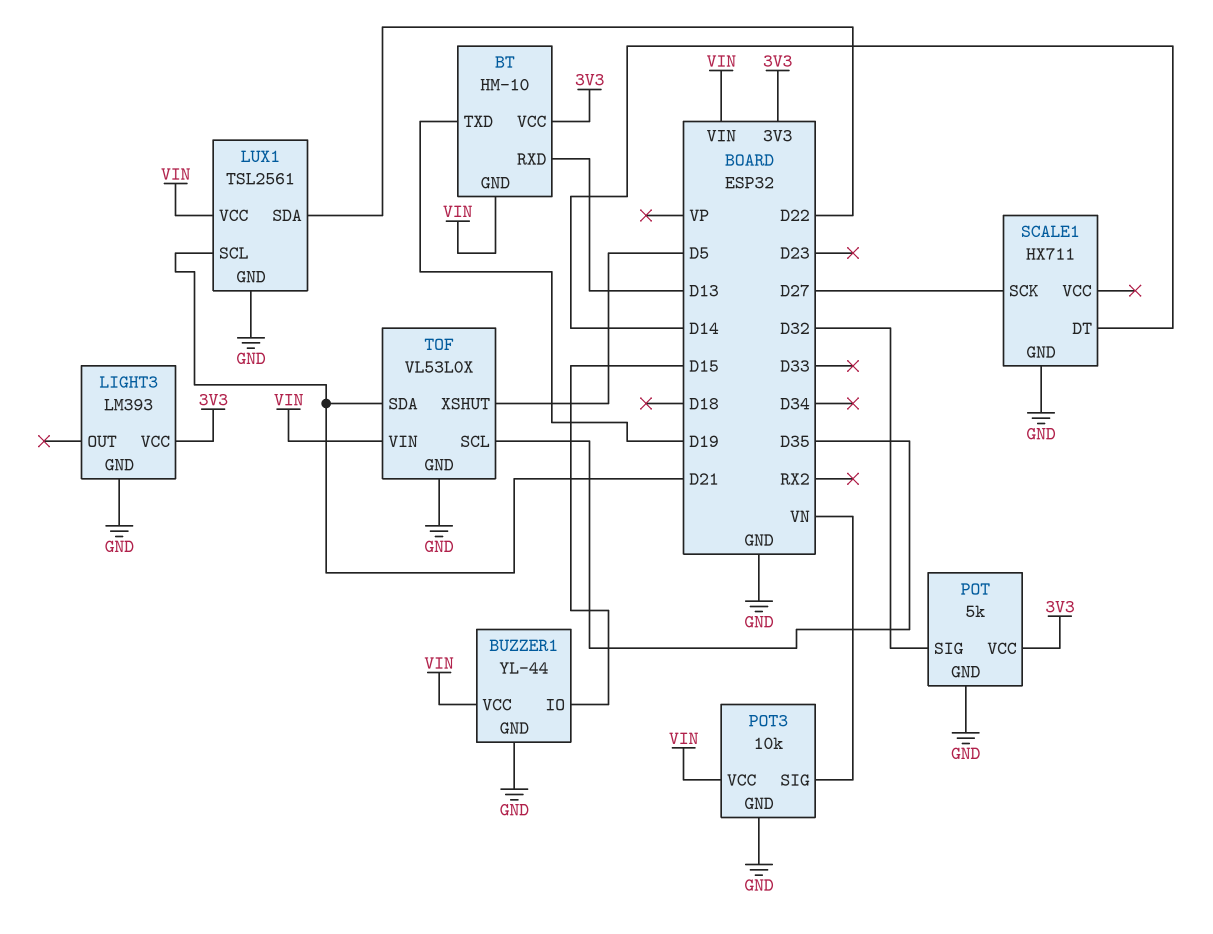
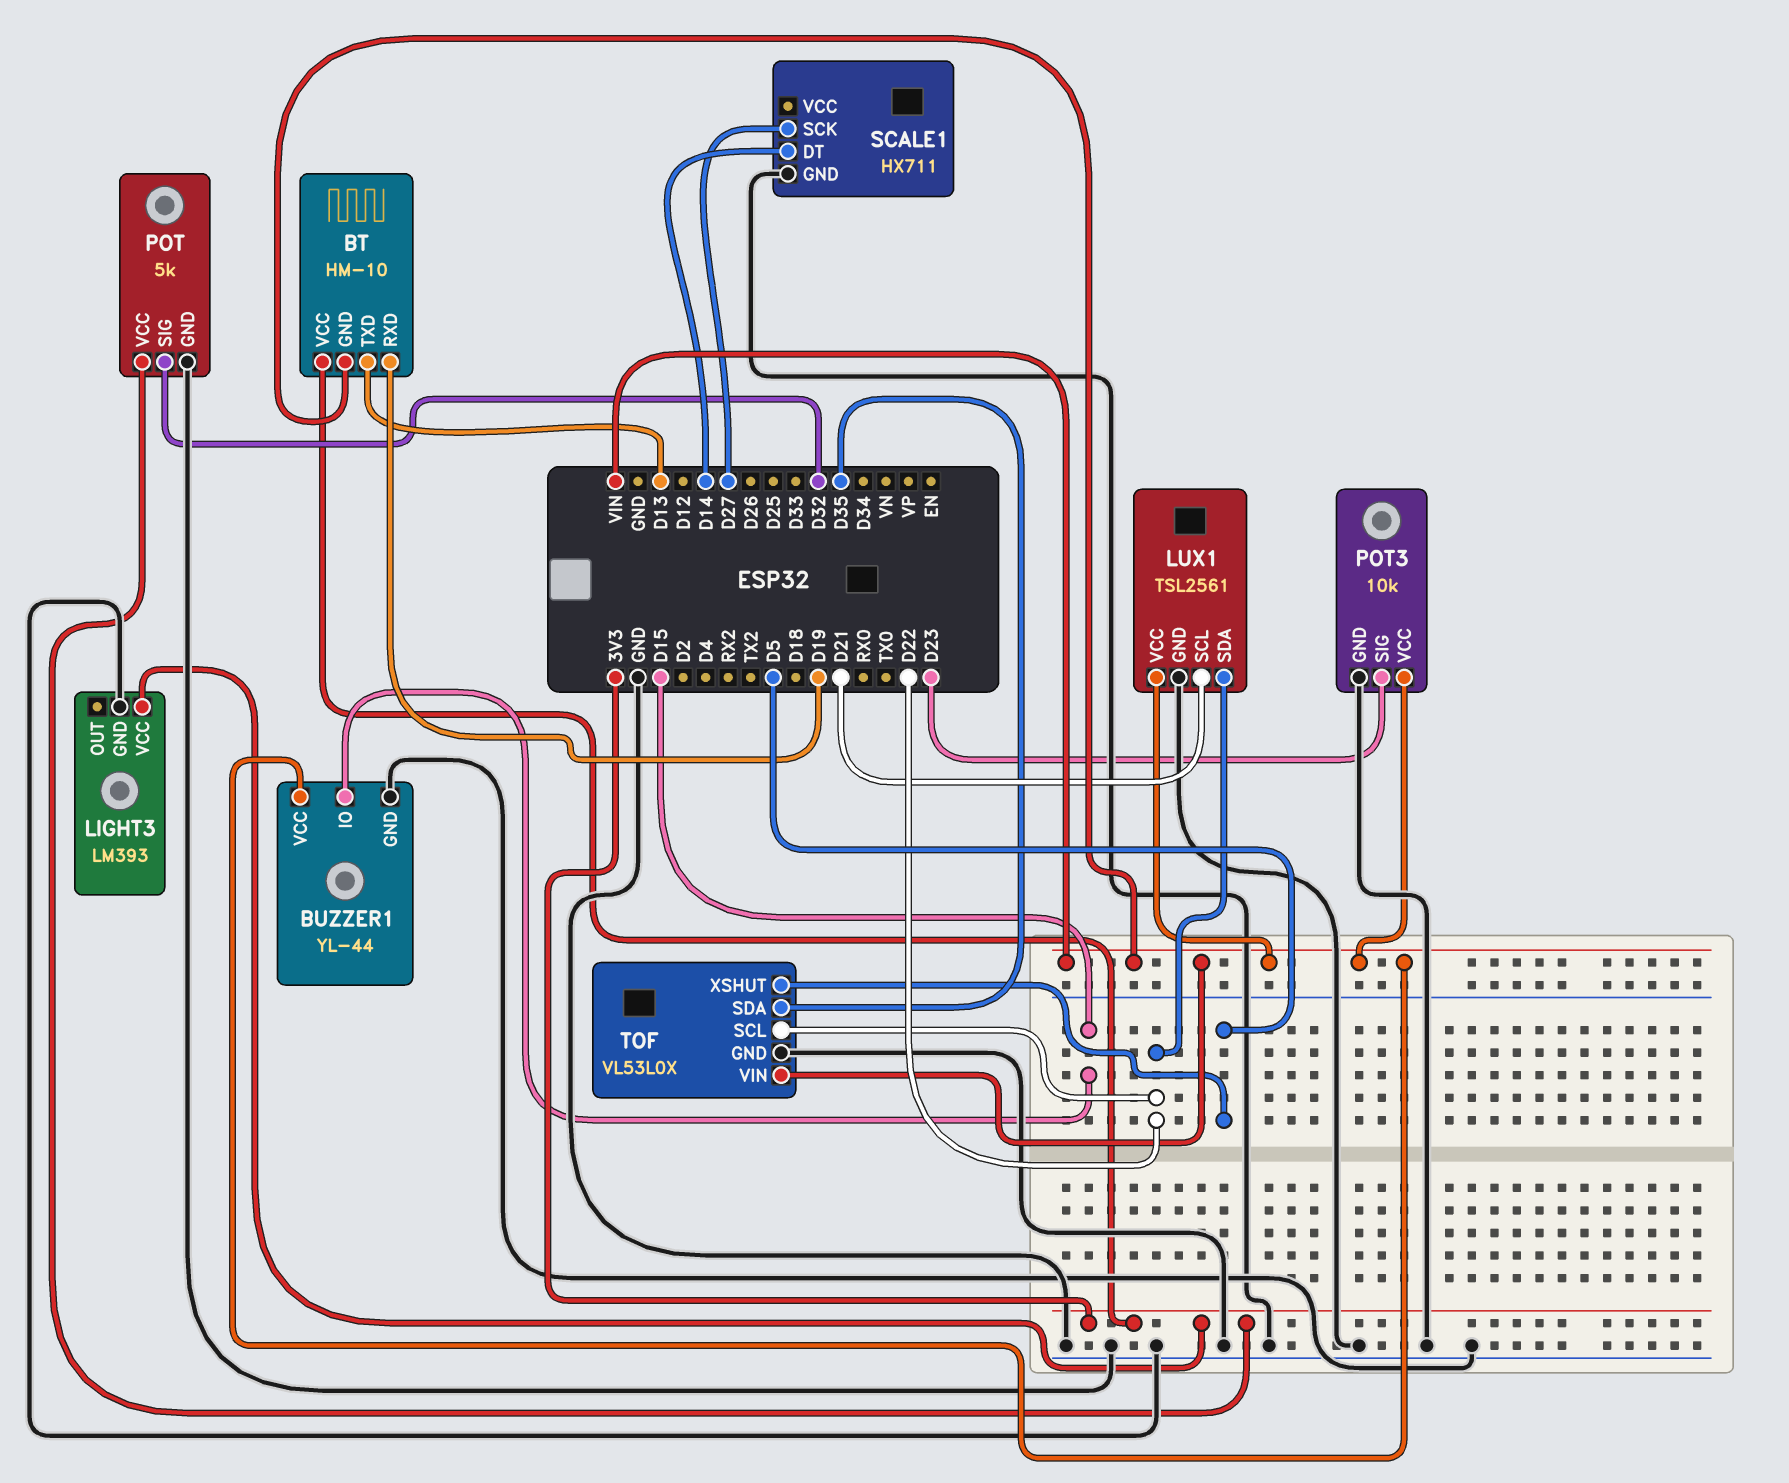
BT pin RXD: D13 -> D19
BT pin TXD: D19 -> D13
POT3 pin SIG: VN -> D23
TOF pin SCL: D35 -> D22
TOF pin SDA: D21 -> D35

